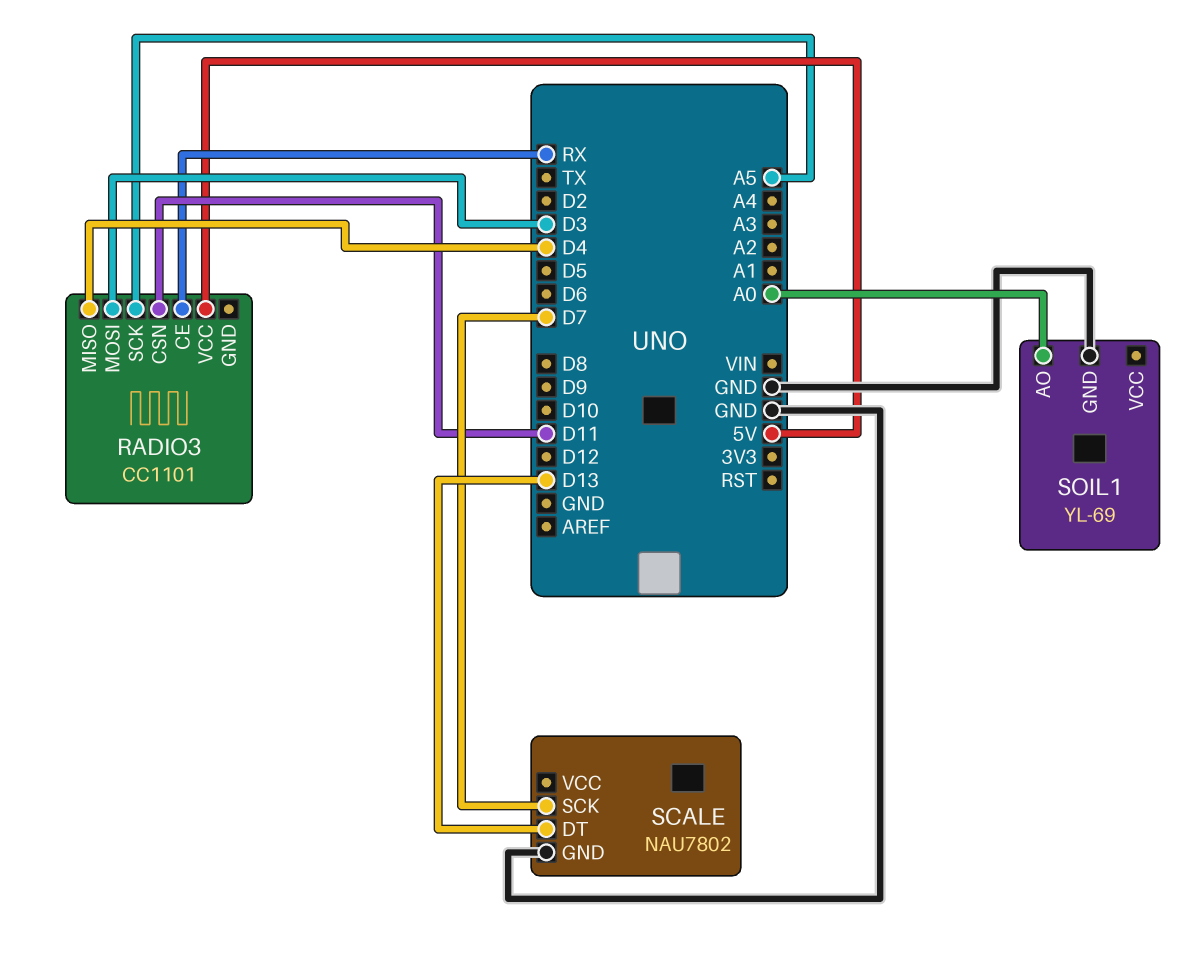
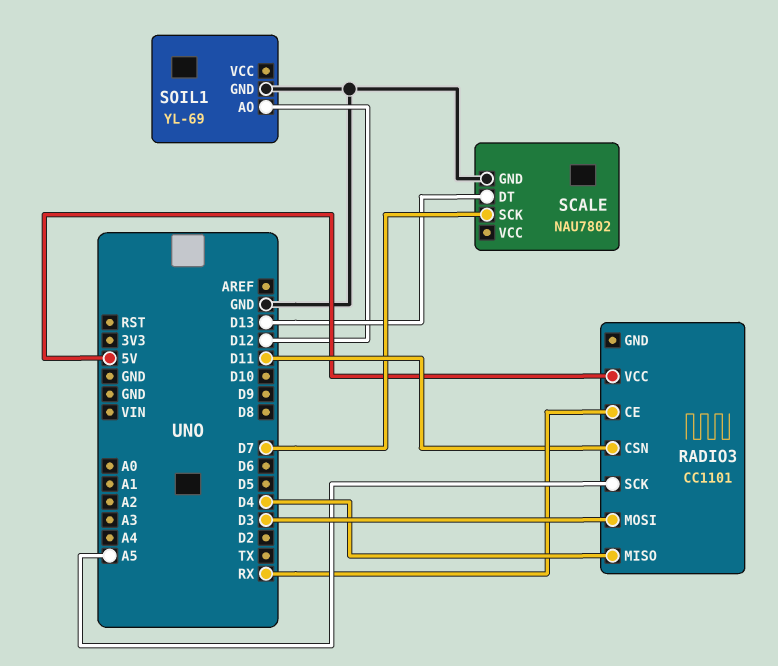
SOIL1 pin AO: A0 -> D12

